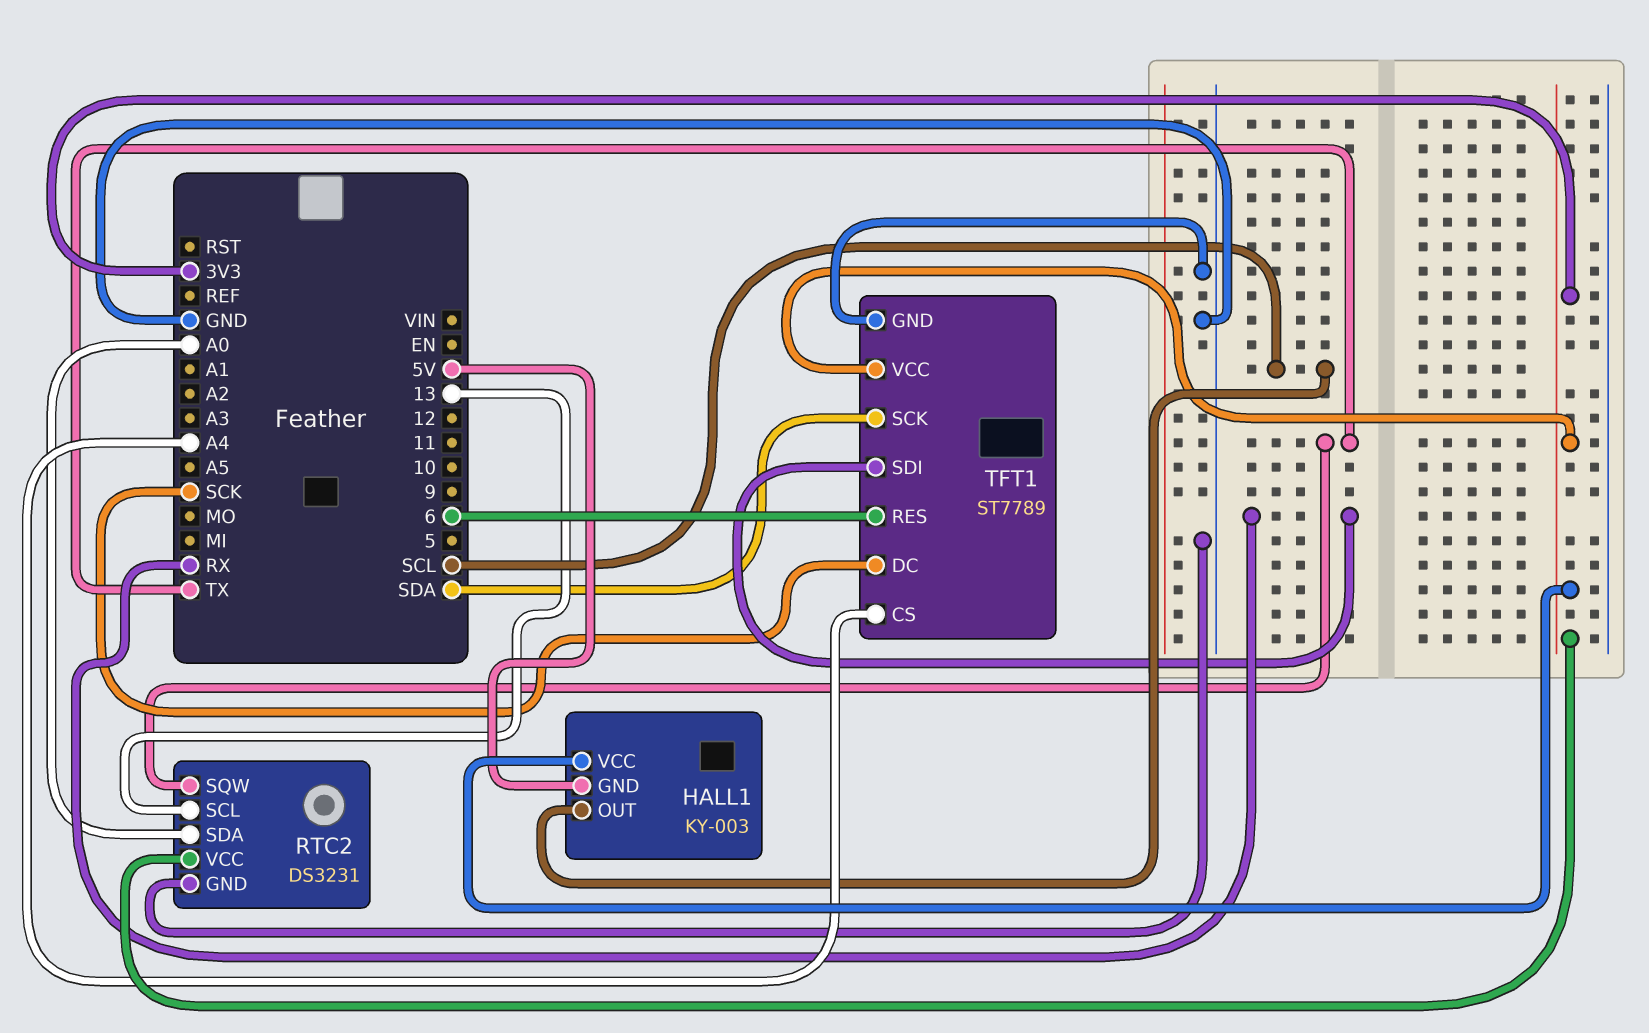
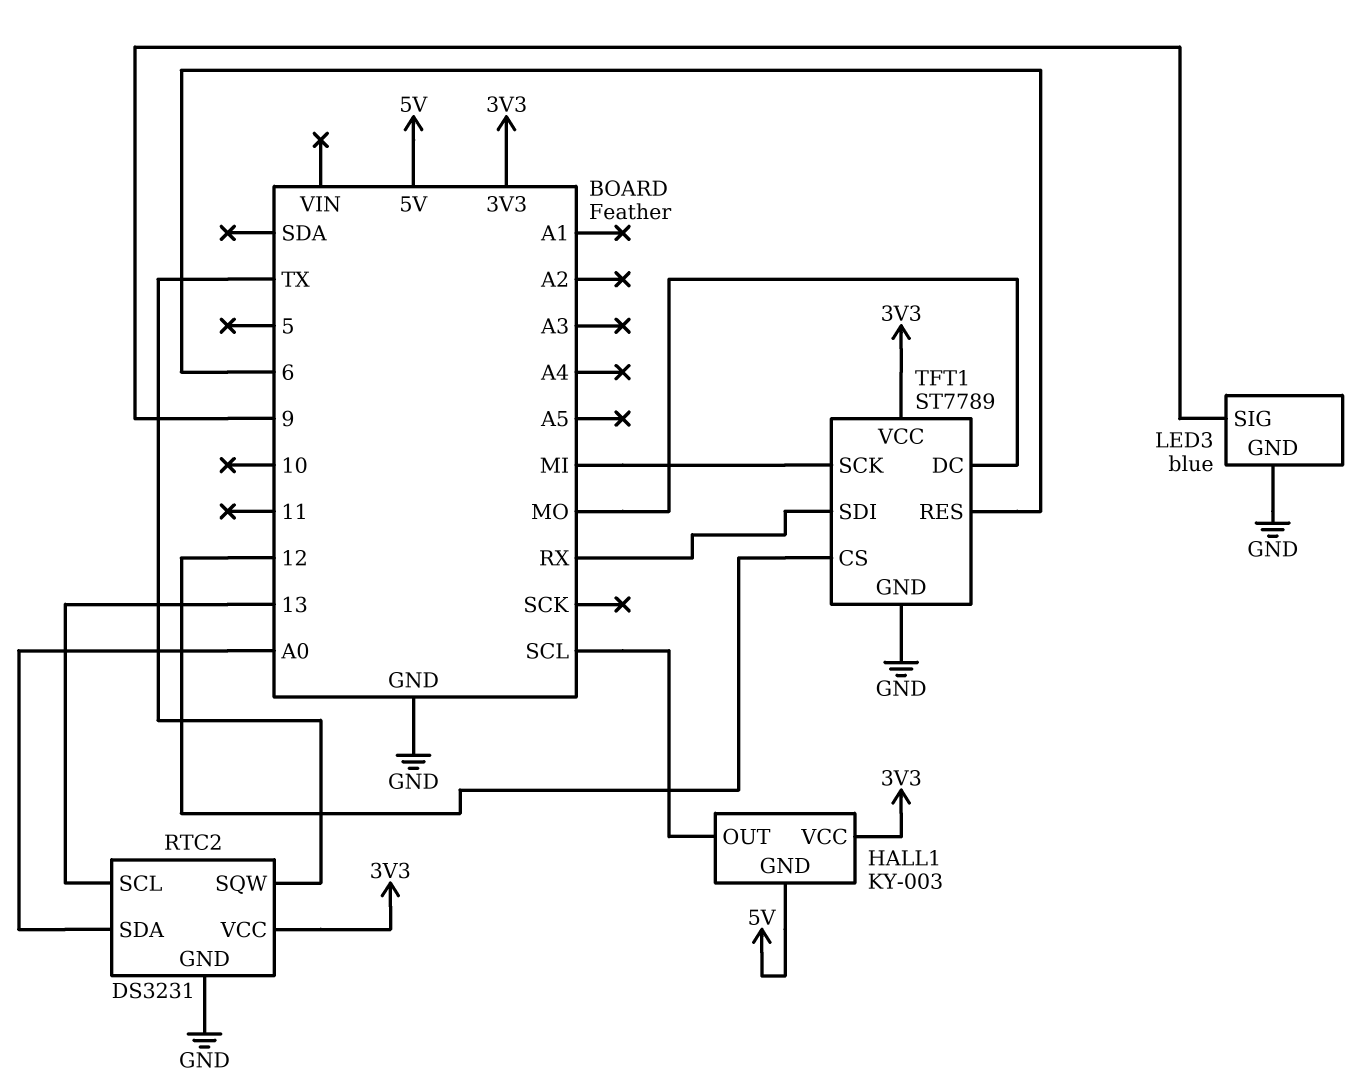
LED3: none -> blue
LED3 pin GND: none -> GND
LED3 pin SIG: none -> 9
TFT1 pin CS: A4 -> 12
TFT1 pin DC: SCK -> MO
TFT1 pin SCK: SDA -> MI

